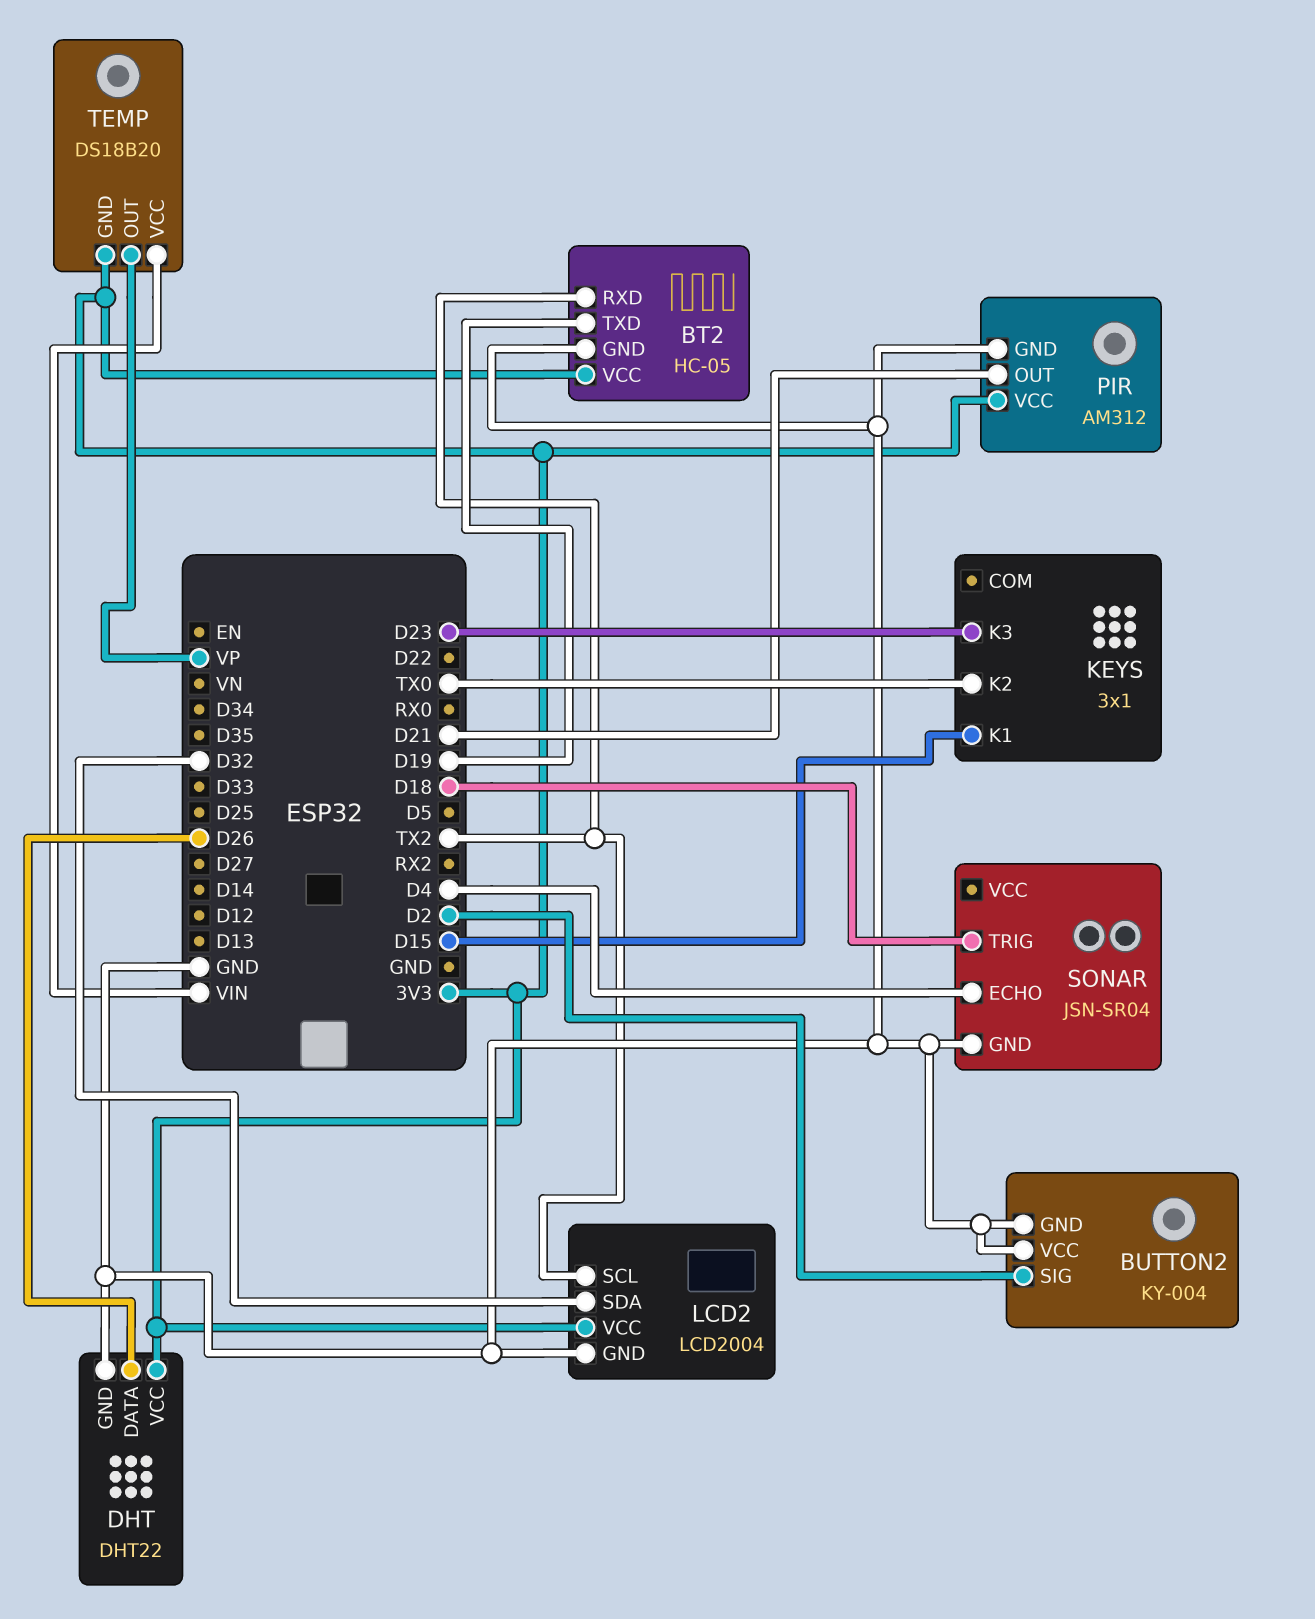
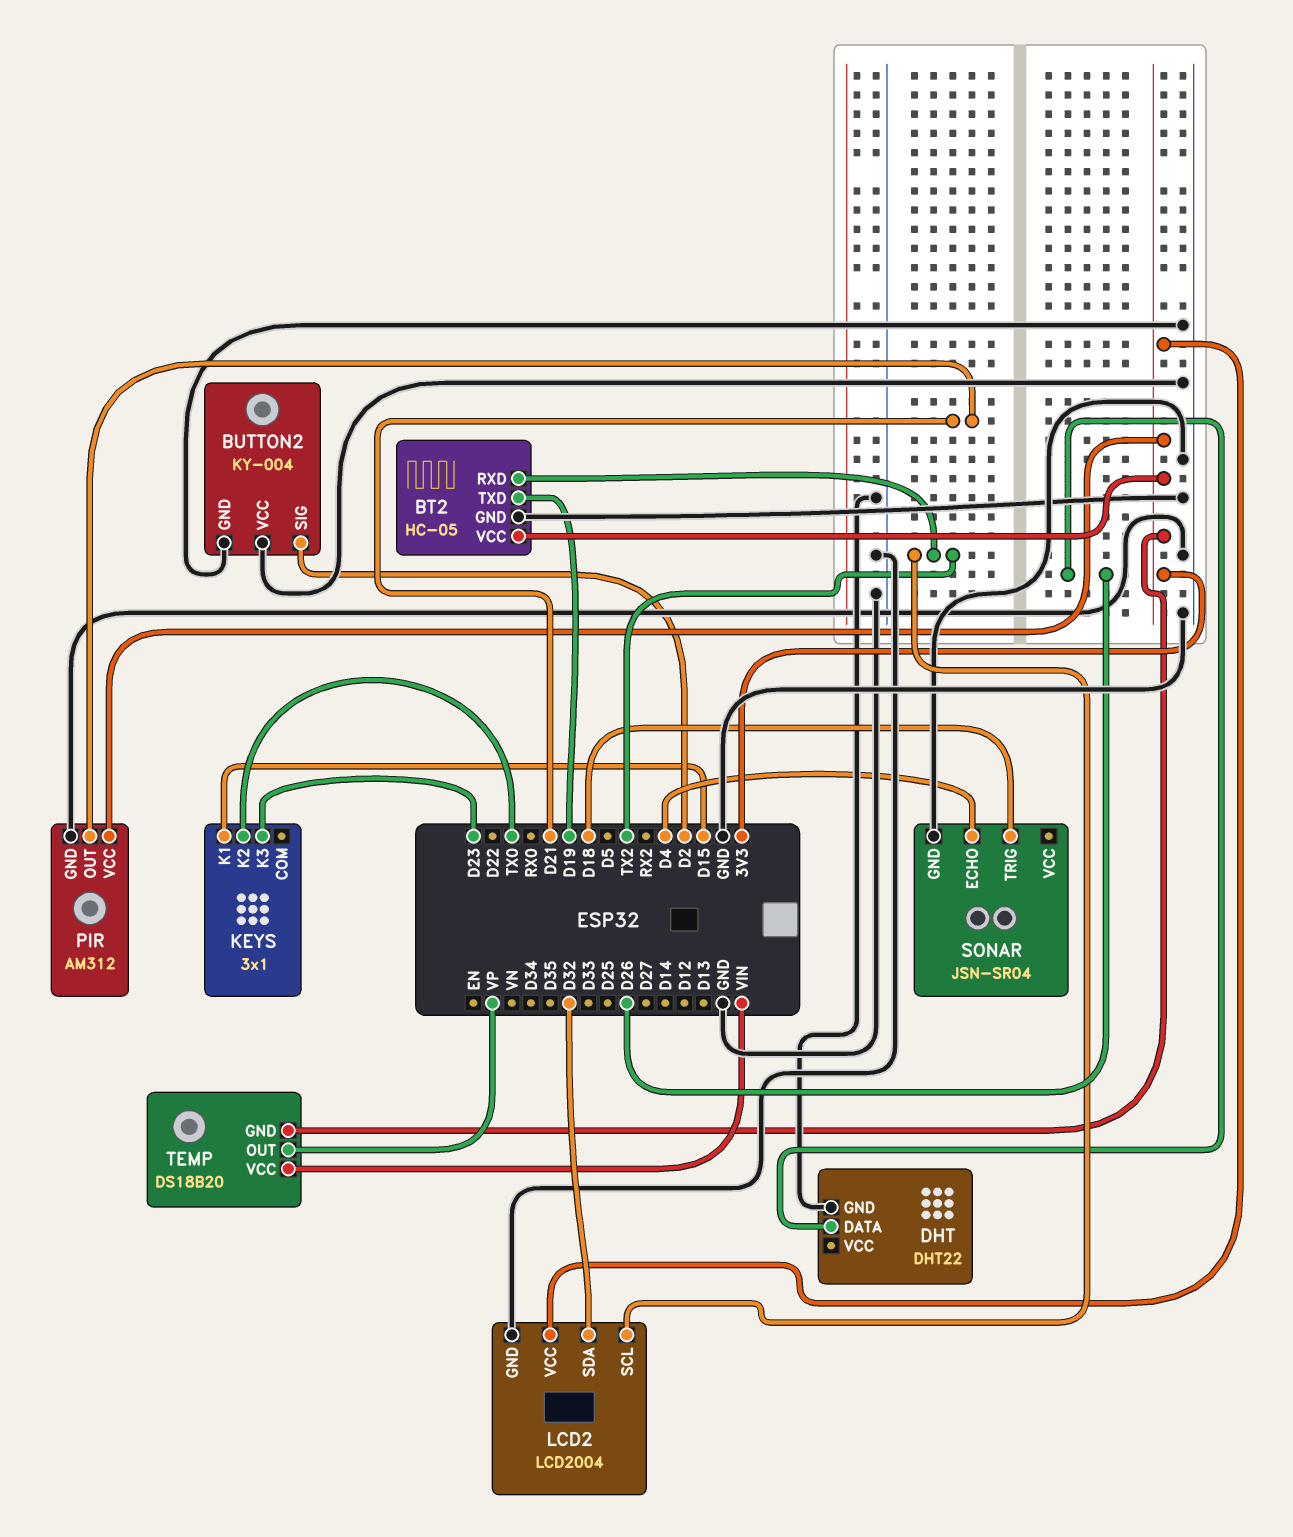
DHT pin VCC: 3V3 -> none

